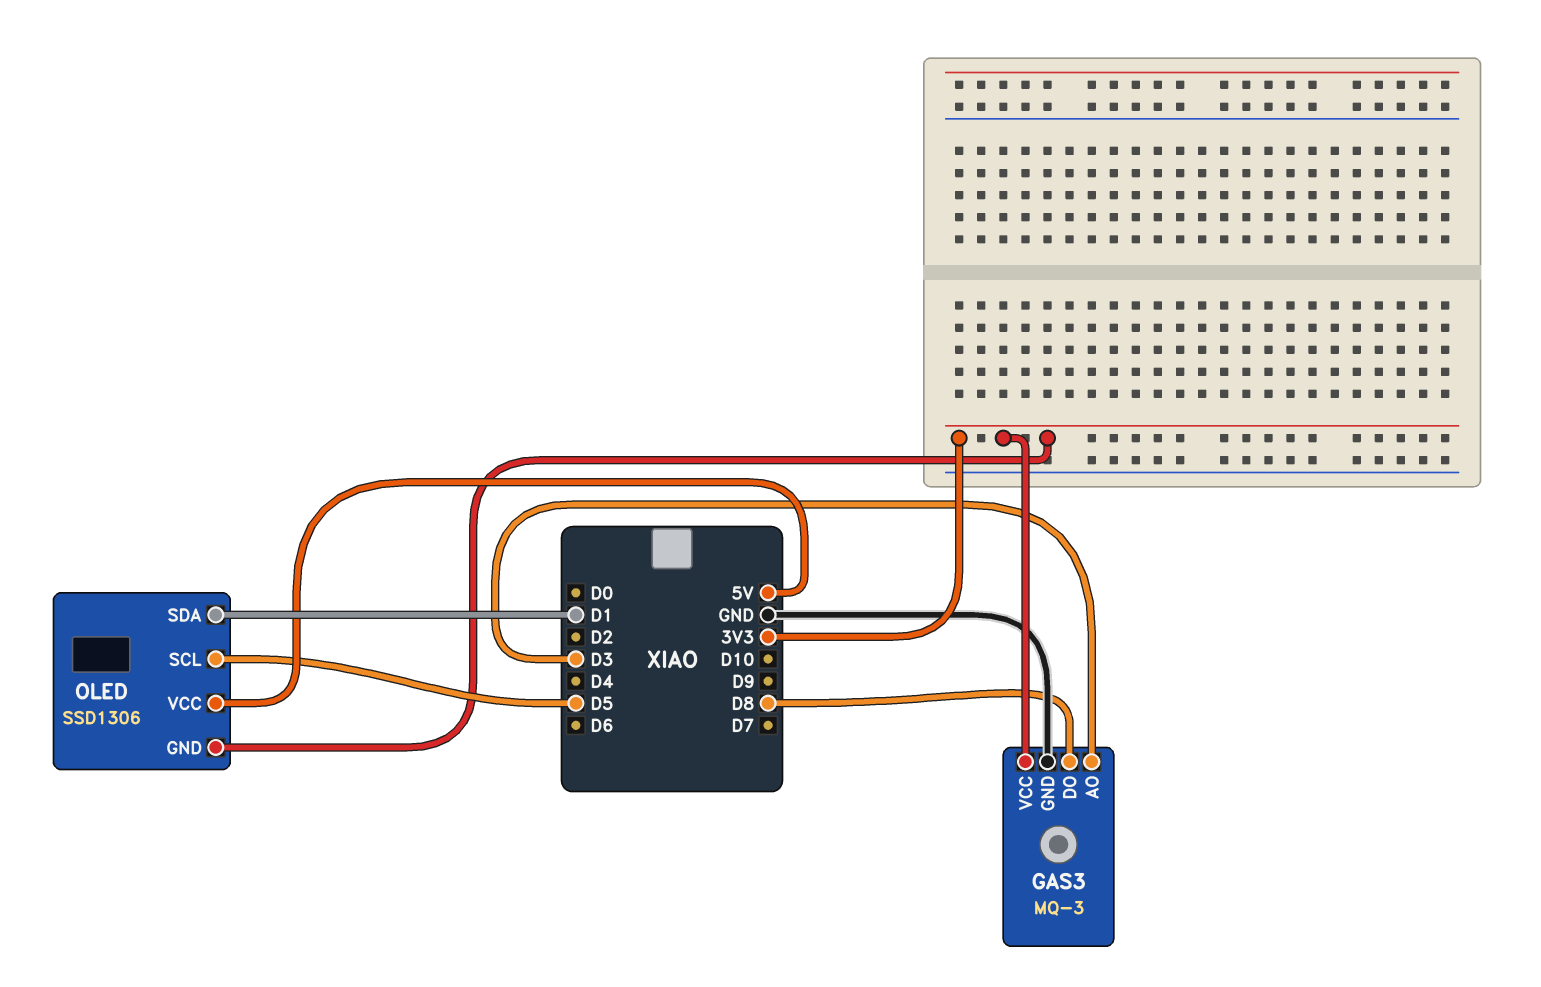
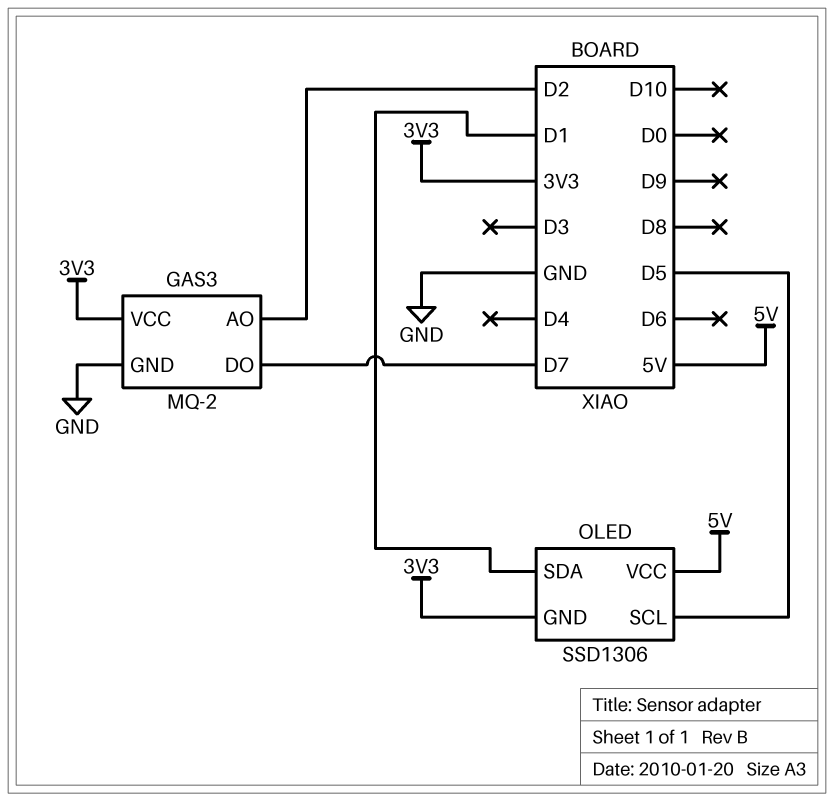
GAS3: MQ-3 -> MQ-2
GAS3 pin AO: D3 -> D2
GAS3 pin DO: D8 -> D7

